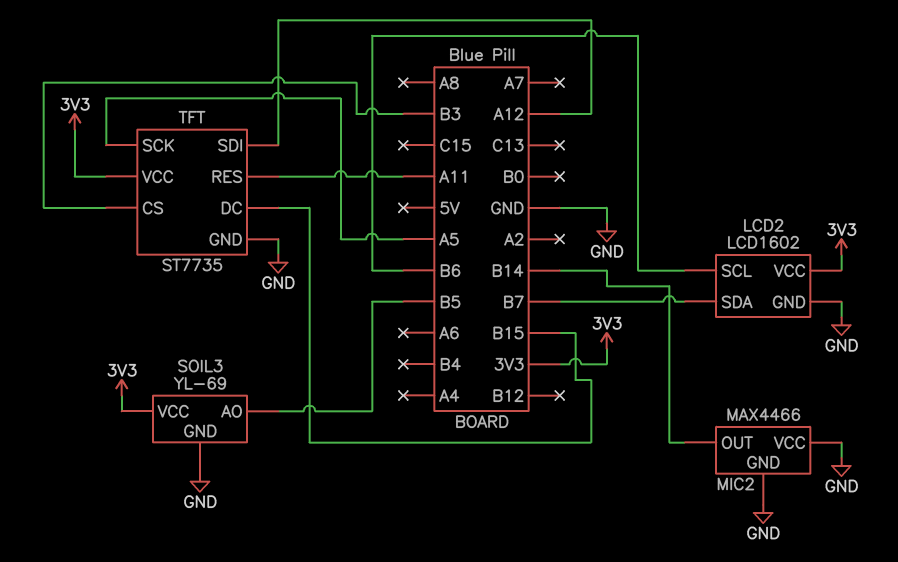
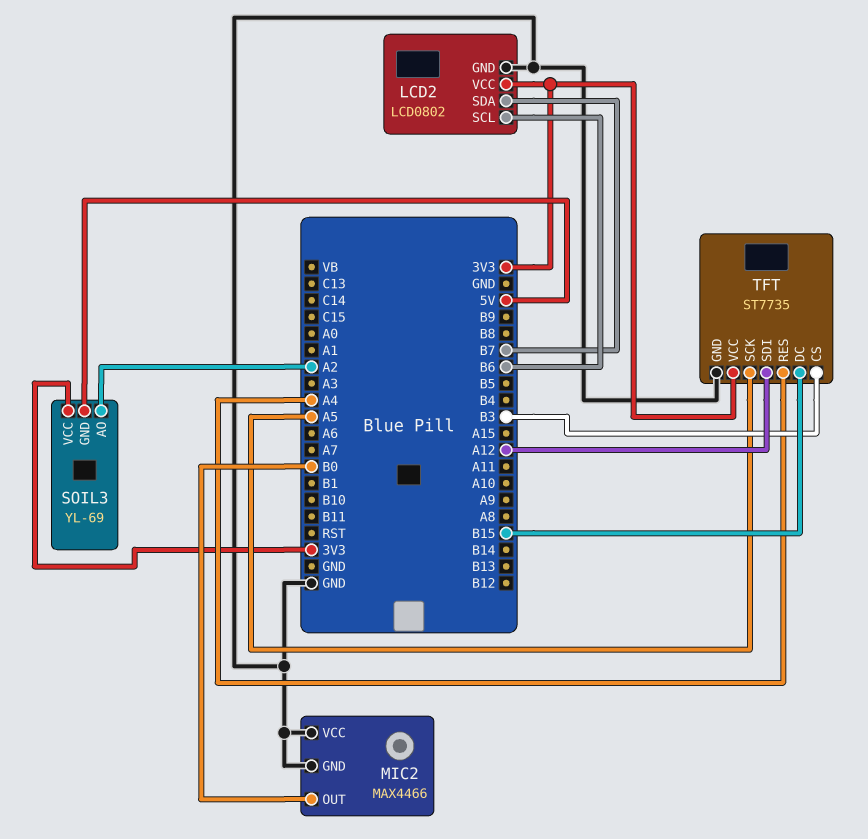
LCD2: LCD1602 -> LCD0802
MIC2 pin OUT: B14 -> B0
SOIL3 pin AO: B5 -> A2
SOIL3 pin GND: GND -> 5V
TFT pin RES: A11 -> A4

